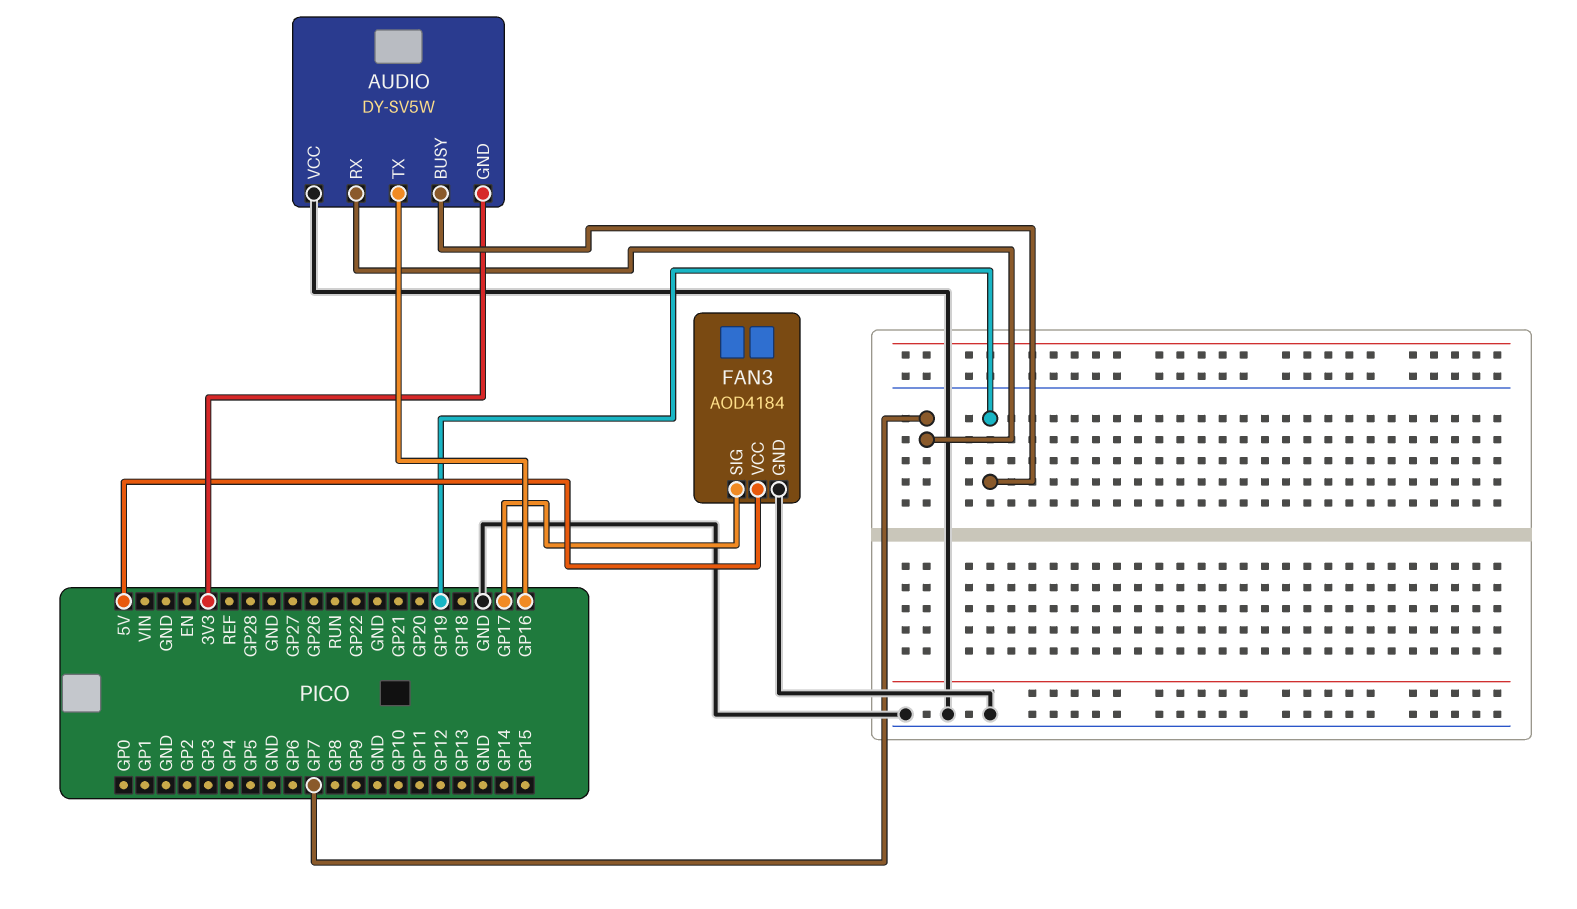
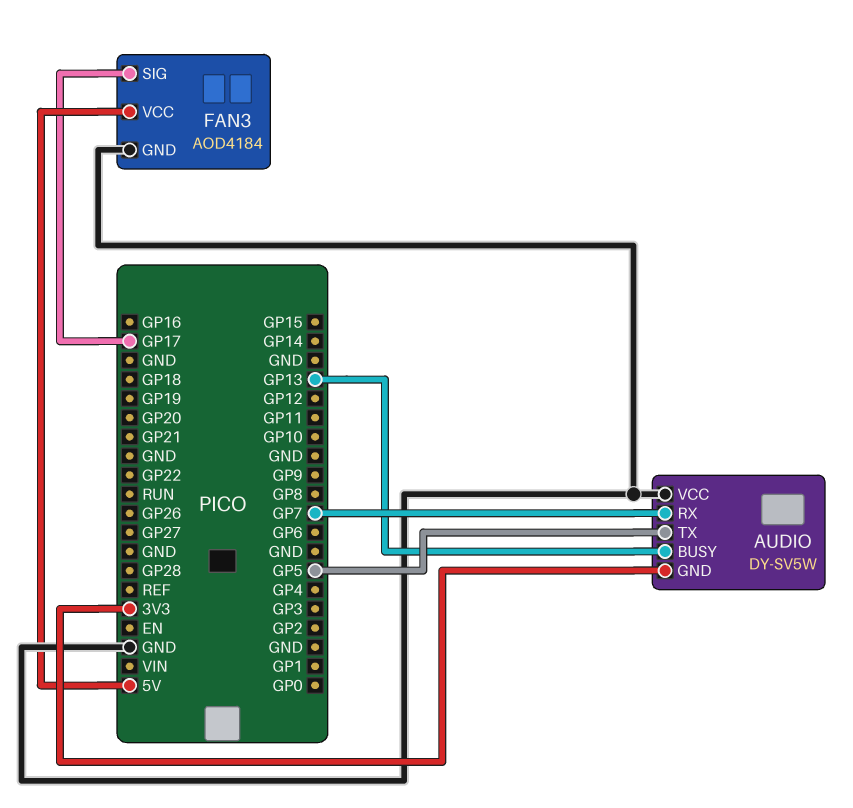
AUDIO pin BUSY: GP19 -> GP13
AUDIO pin TX: GP16 -> GP5

